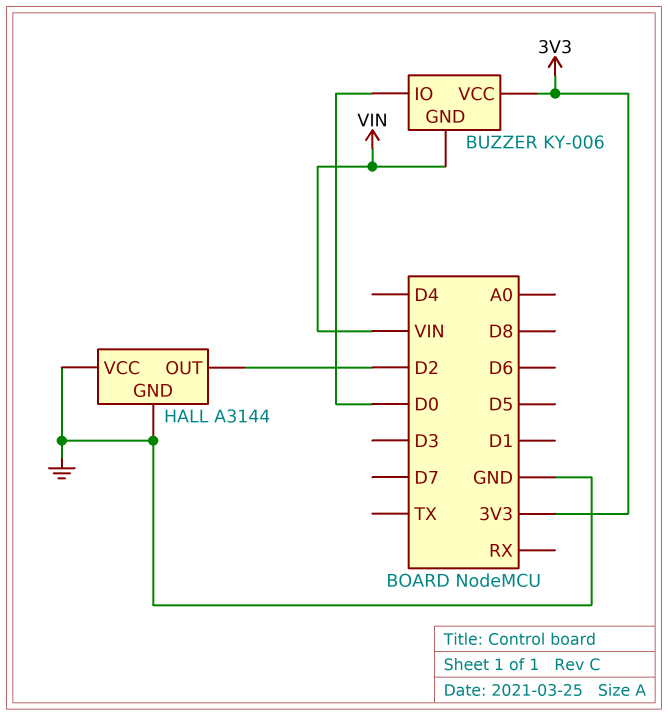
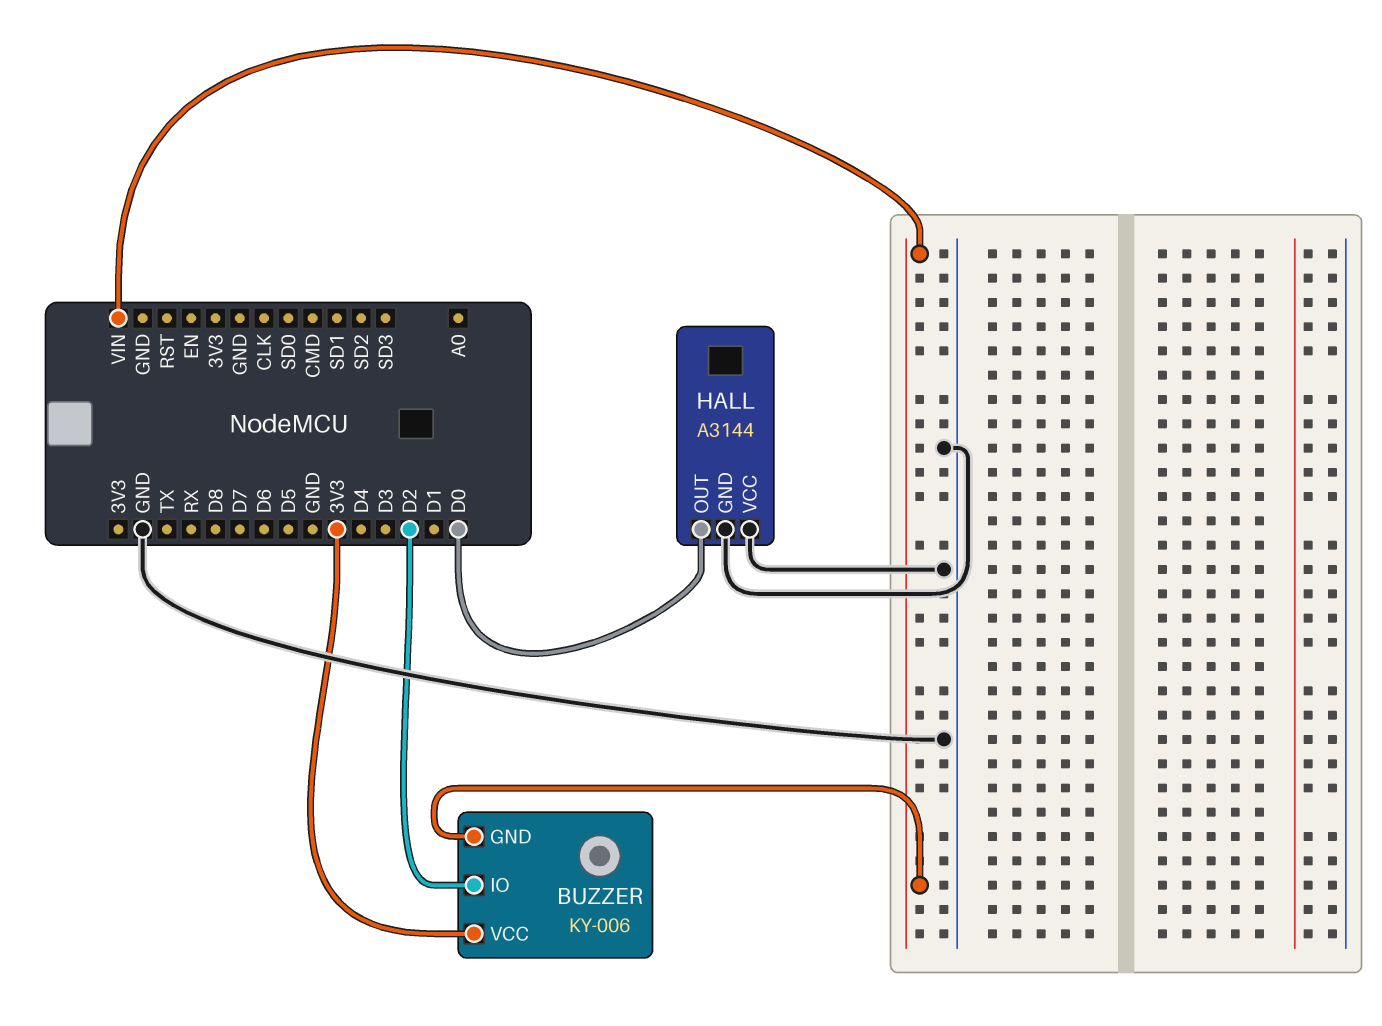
BUZZER pin IO: D0 -> D2
HALL pin OUT: D2 -> D0

